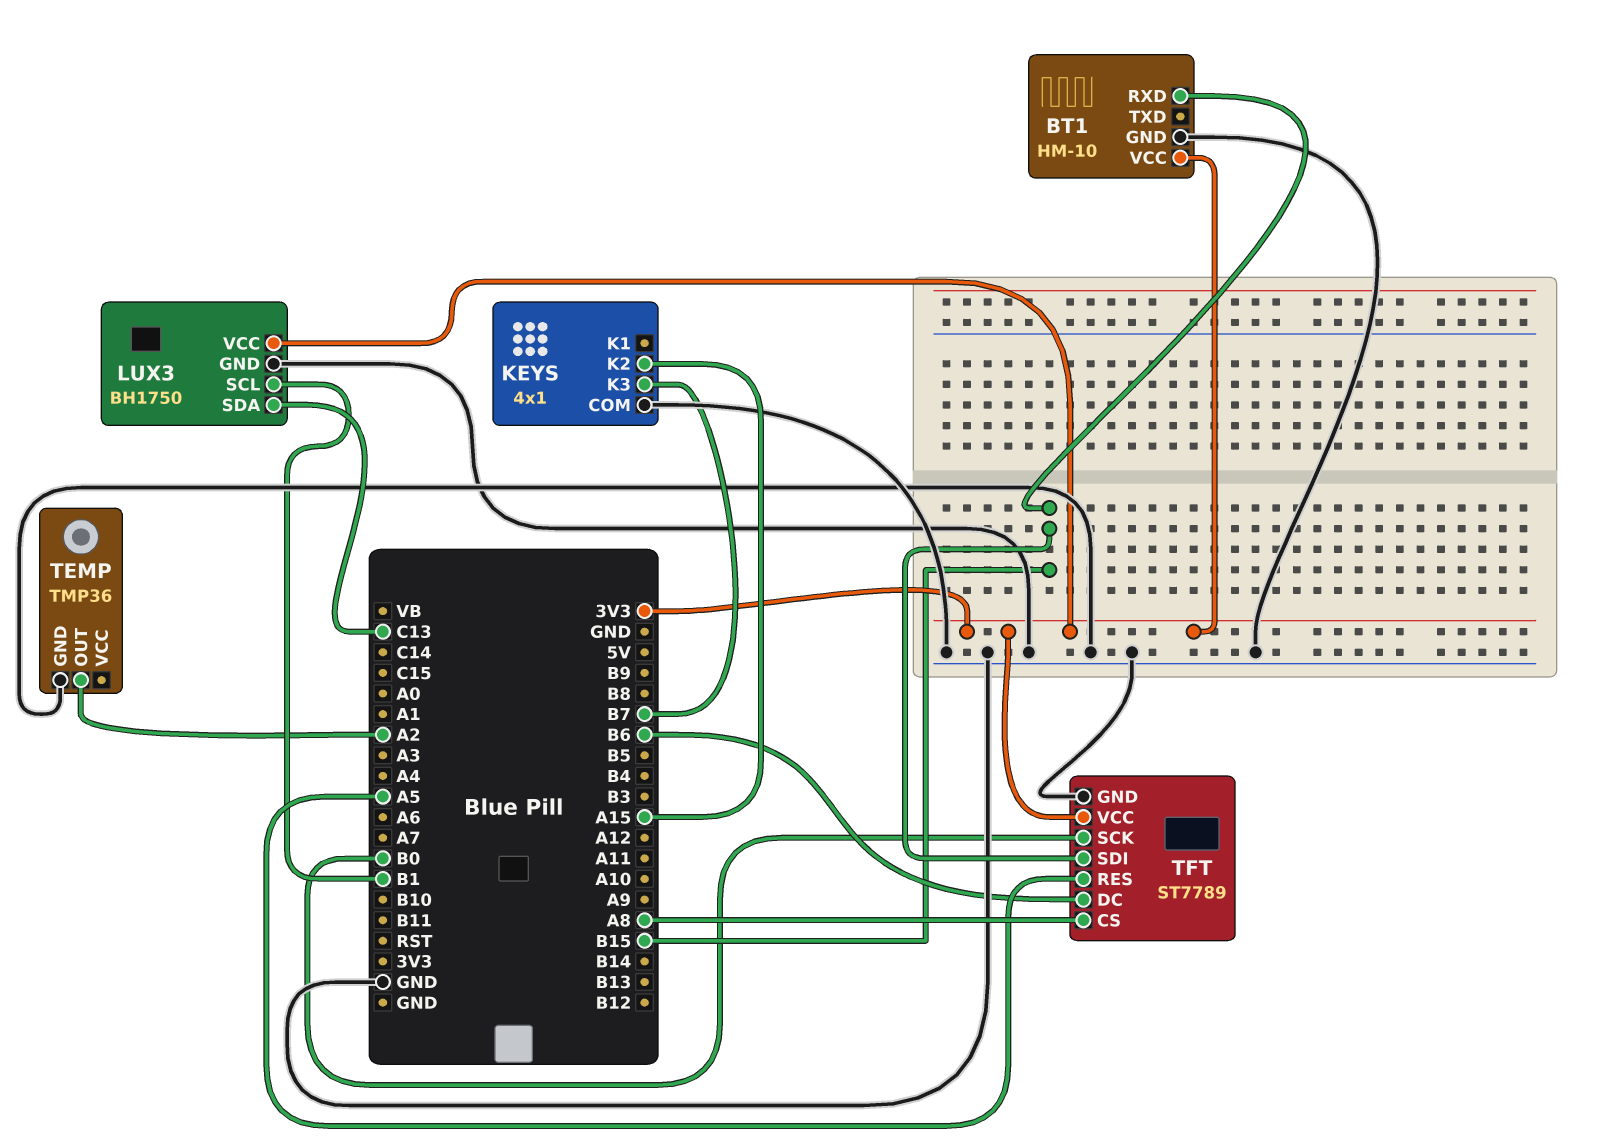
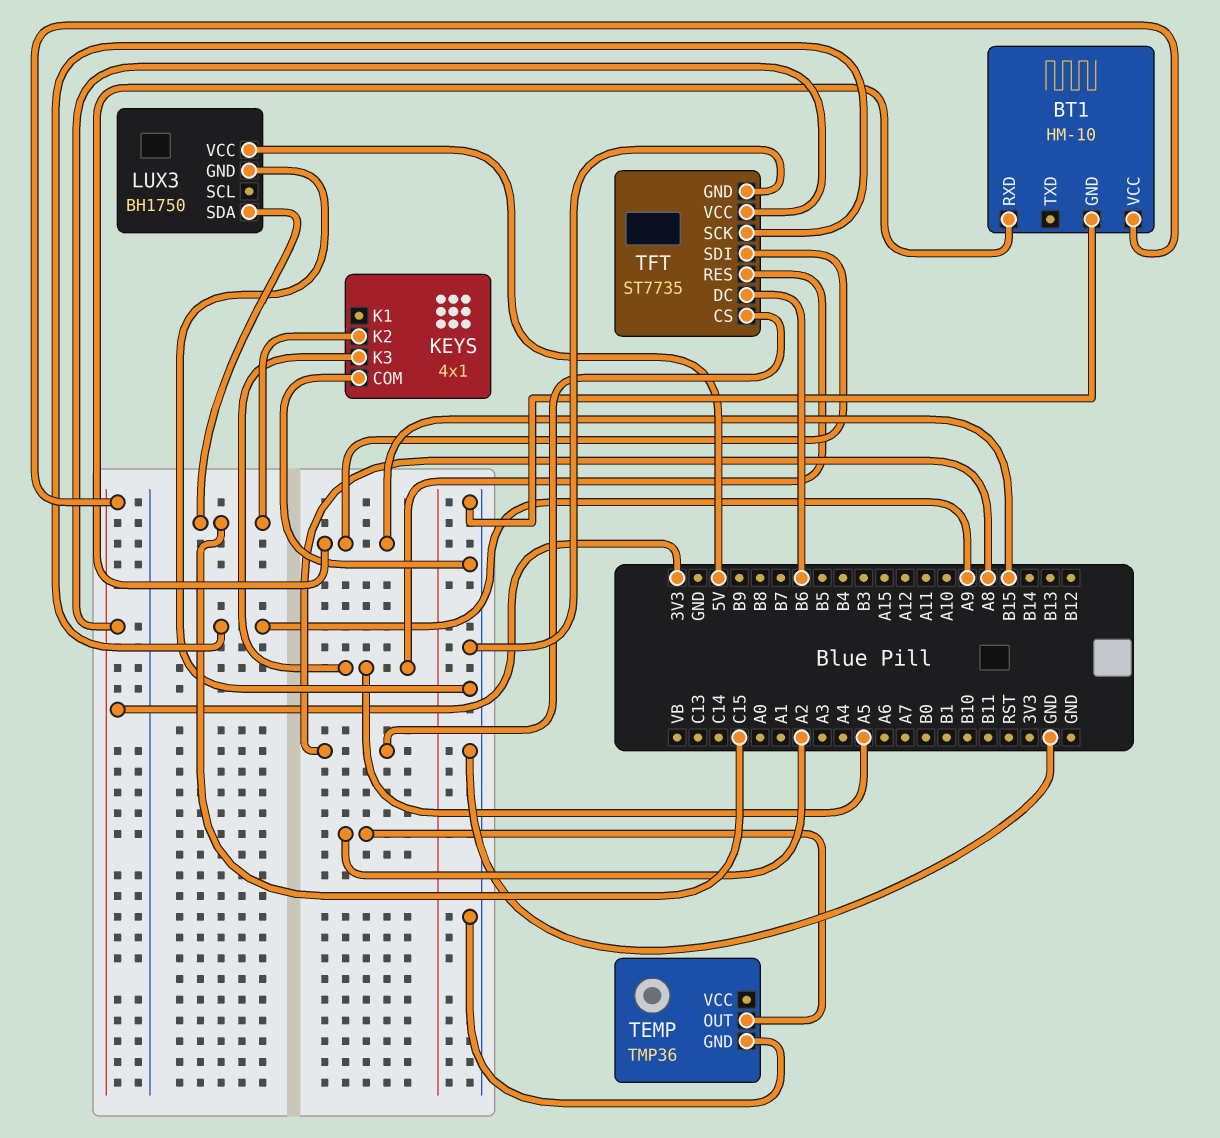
KEYS pin K2: A15 -> C15
KEYS pin K3: B7 -> A5
LUX3 pin SCL: B1 -> none
LUX3 pin SDA: C13 -> C15
LUX3 pin VCC: 3V3 -> 5V
TFT: ST7789 -> ST7735
TFT pin SCK: B0 -> A9

